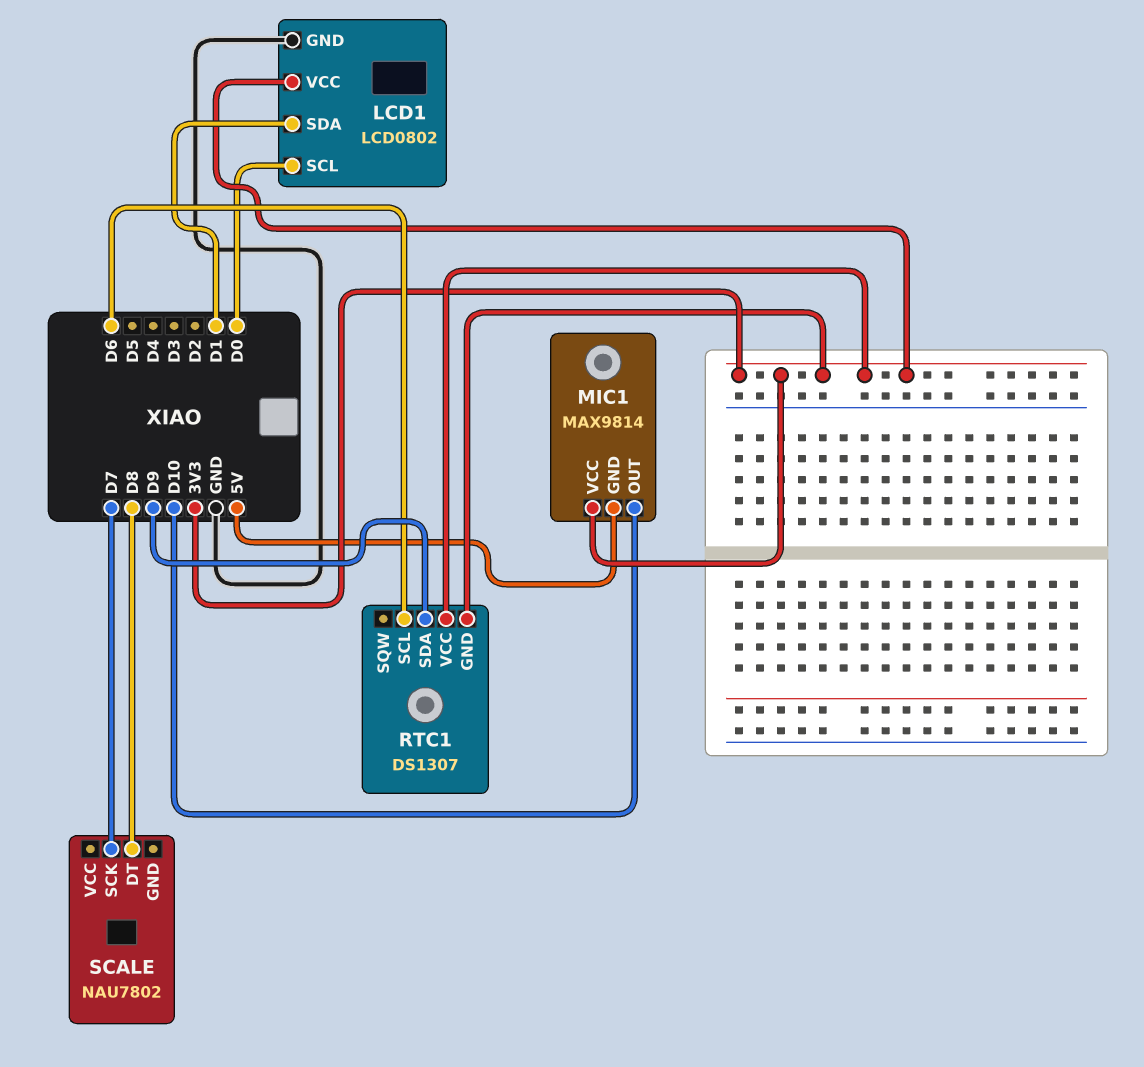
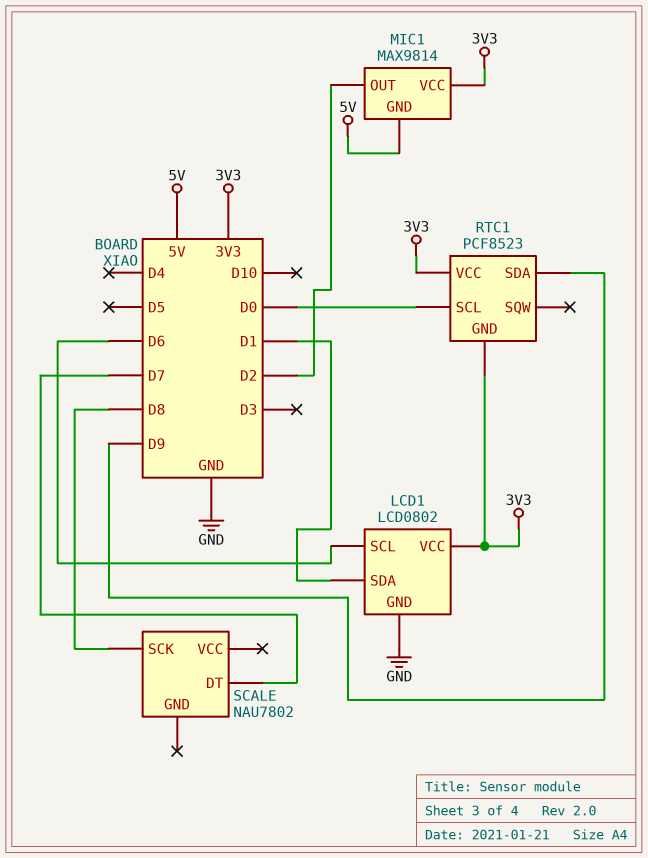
LCD1 pin SCL: D0 -> D6
MIC1 pin OUT: D10 -> D2
RTC1: DS1307 -> PCF8523
RTC1 pin SCL: D6 -> D0
SCALE pin DT: D8 -> D7
SCALE pin SCK: D7 -> D8

